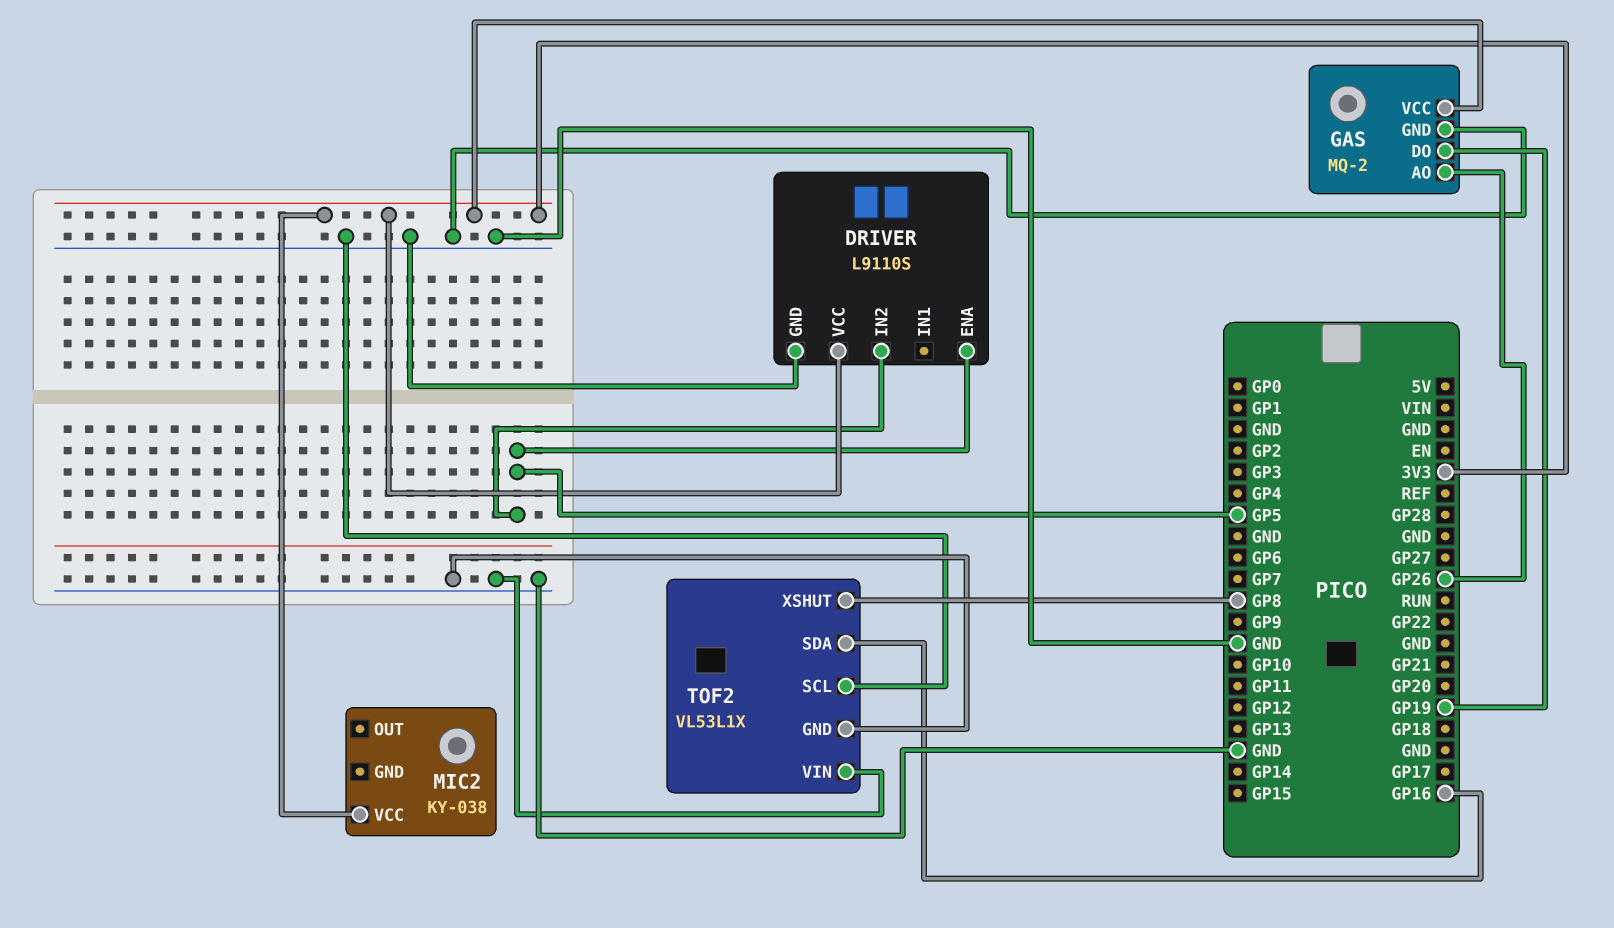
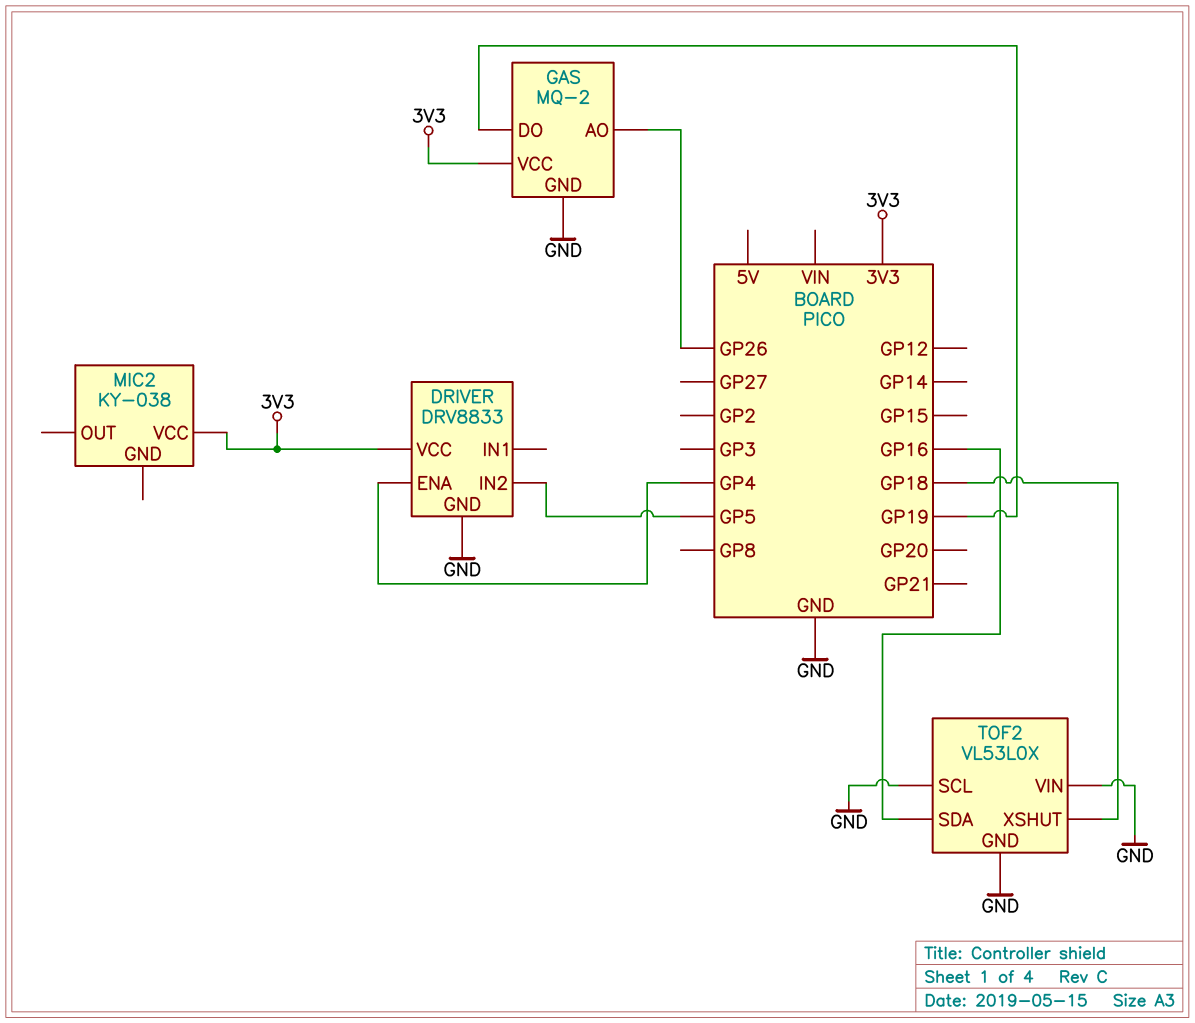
DRIVER: L9110S -> DRV8833
DRIVER pin ENA: GP5 -> GP4
TOF2: VL53L1X -> VL53L0X
TOF2 pin XSHUT: GP8 -> GP18

